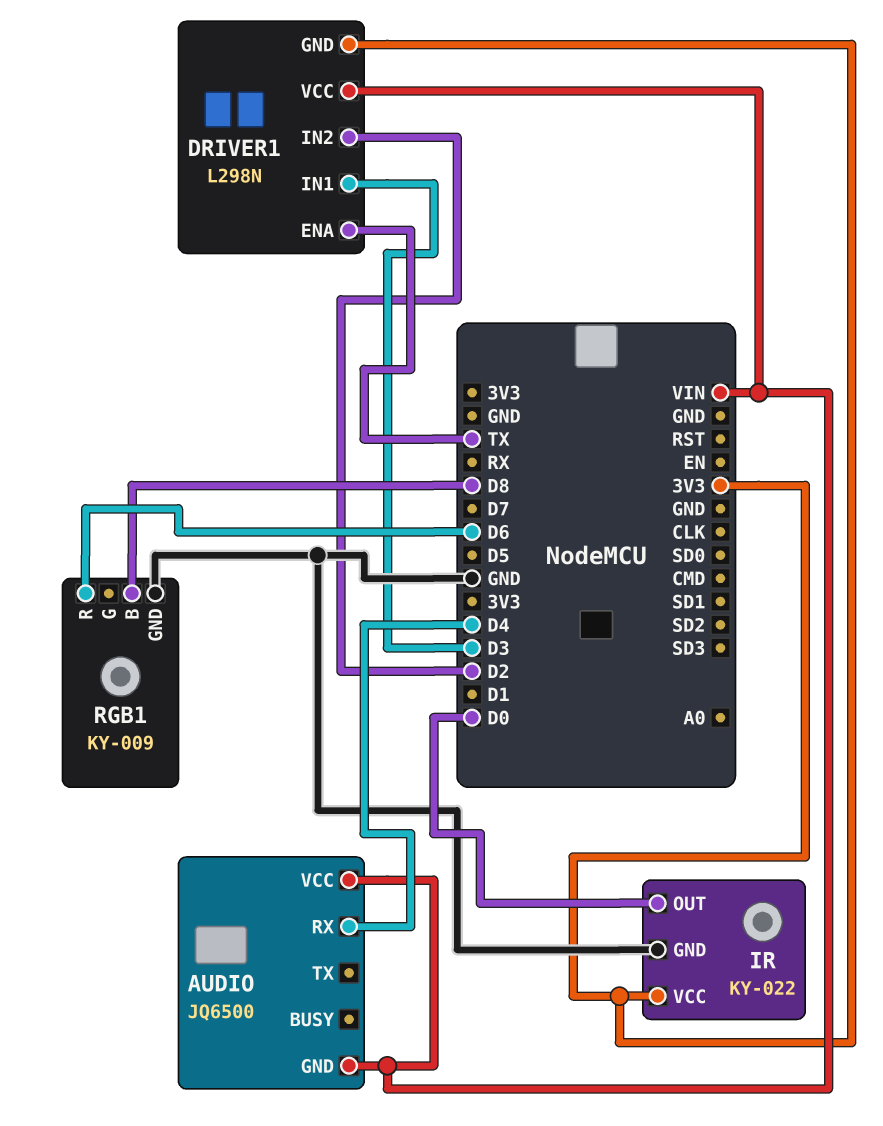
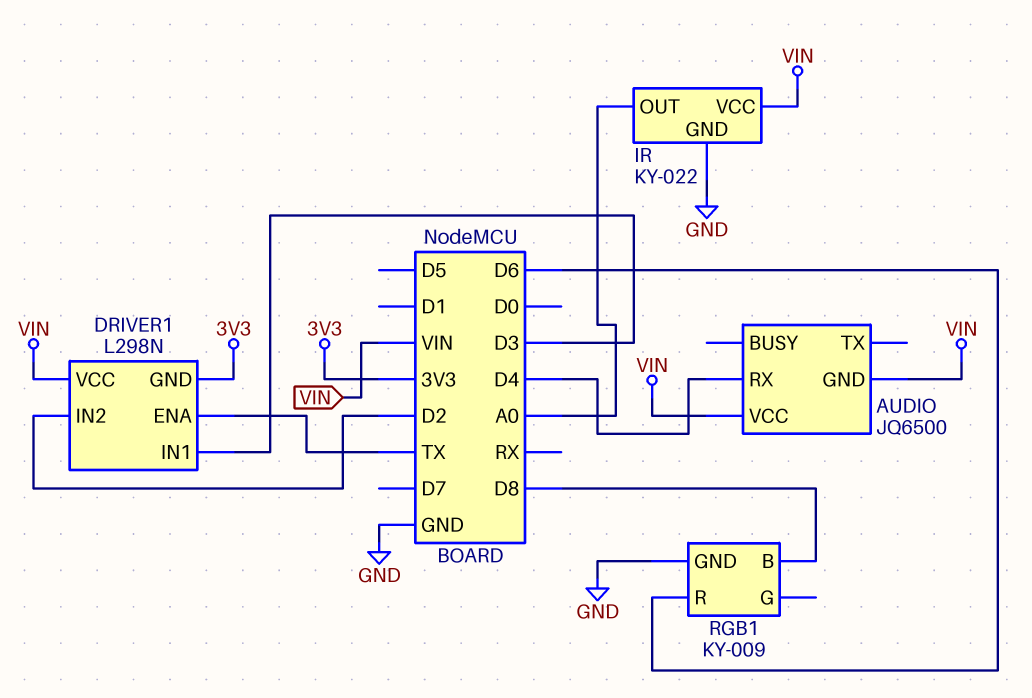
IR pin OUT: D0 -> A0
IR pin VCC: 3V3 -> VIN

